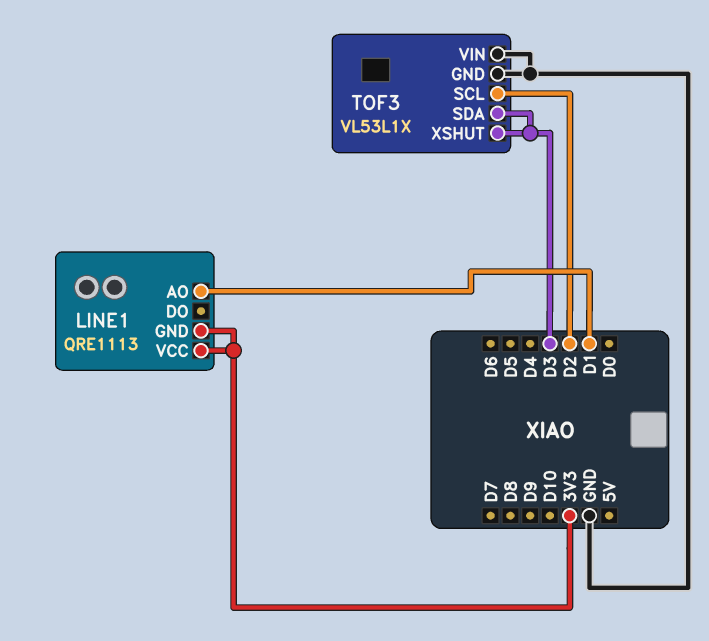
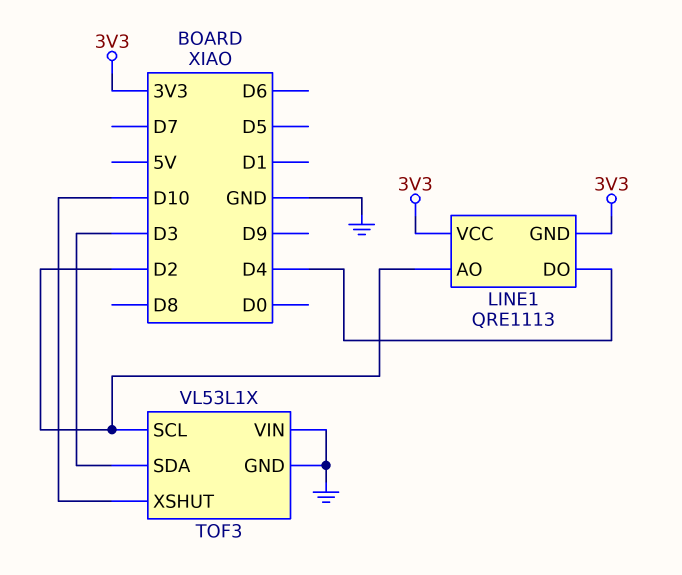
LINE1 pin AO: D1 -> D2
LINE1 pin DO: none -> D4
TOF3 pin XSHUT: D3 -> D10

